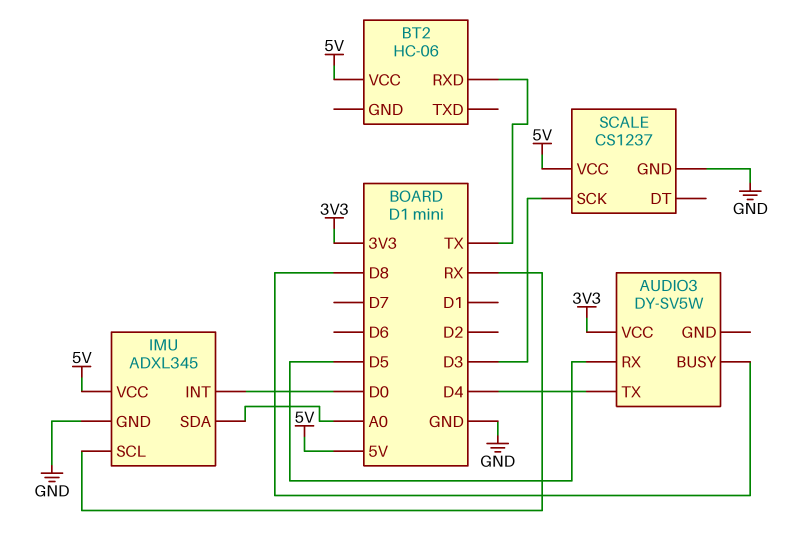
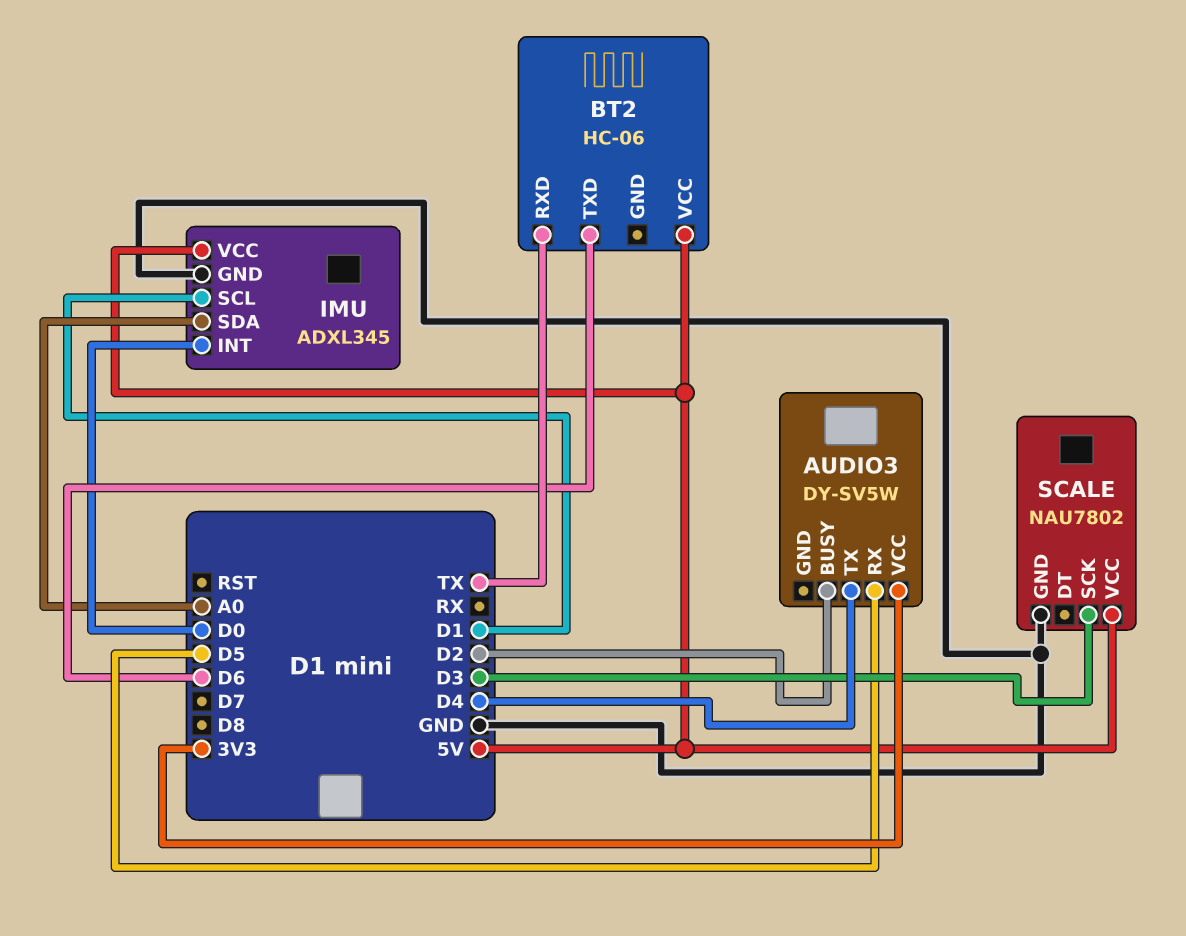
AUDIO3 pin BUSY: D8 -> D2
BT2 pin TXD: none -> D6
IMU pin SCL: RX -> D1
SCALE: CS1237 -> NAU7802

